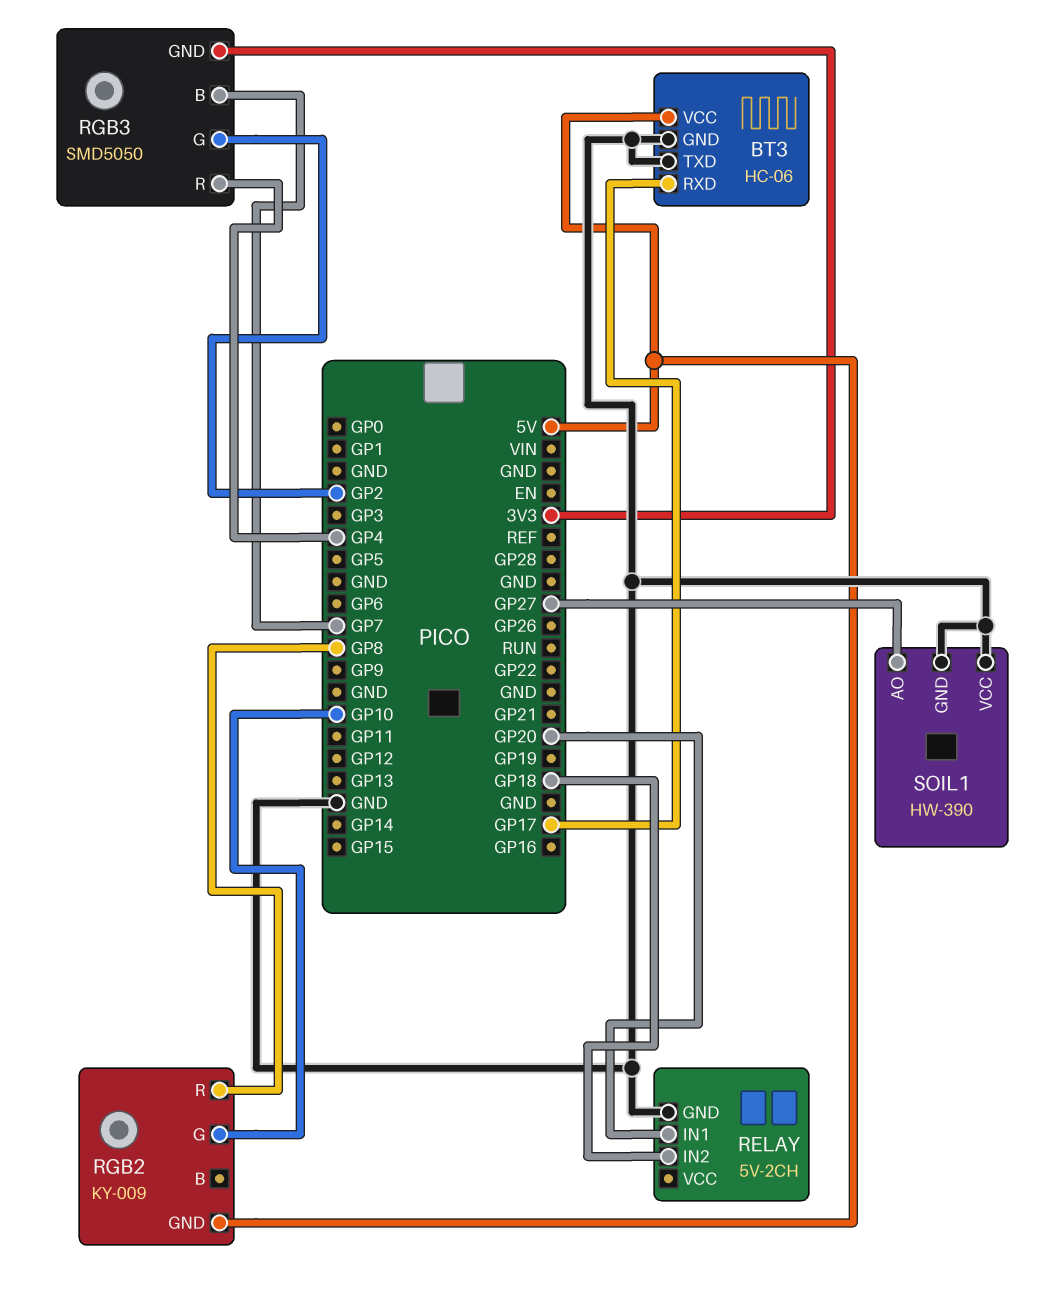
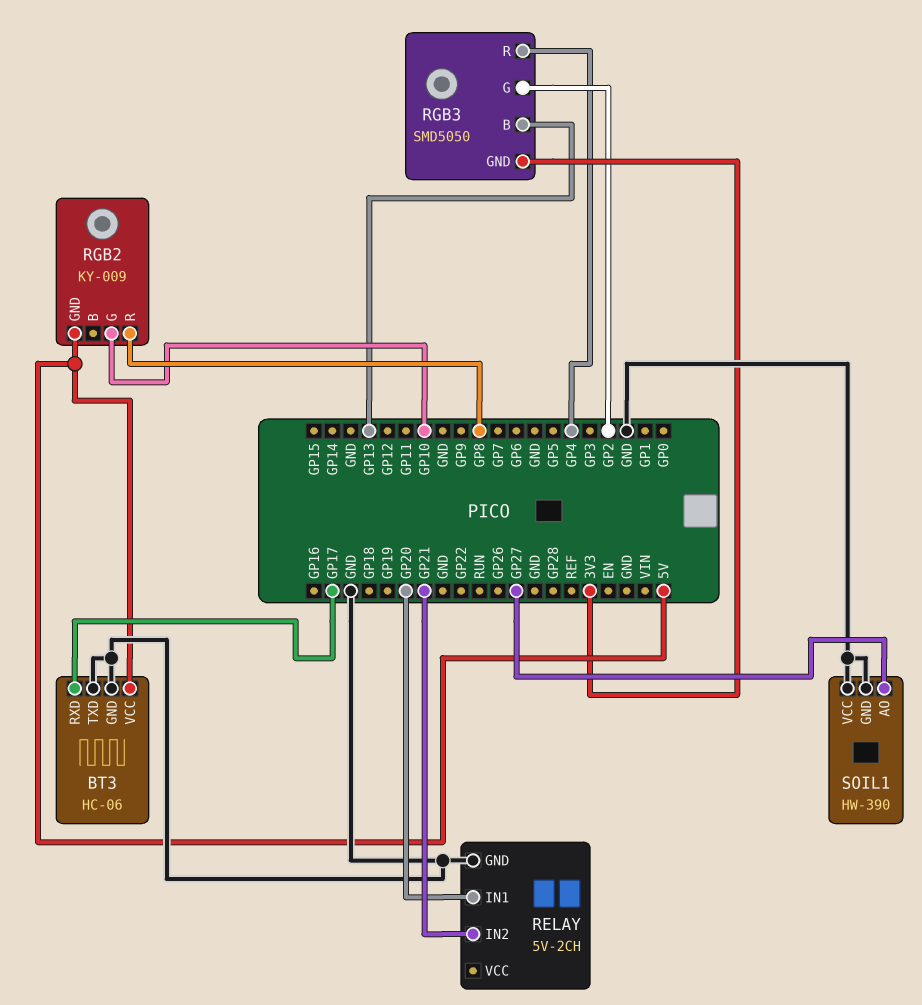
RELAY pin IN2: GP18 -> GP21
RGB3 pin B: GP7 -> GP13

